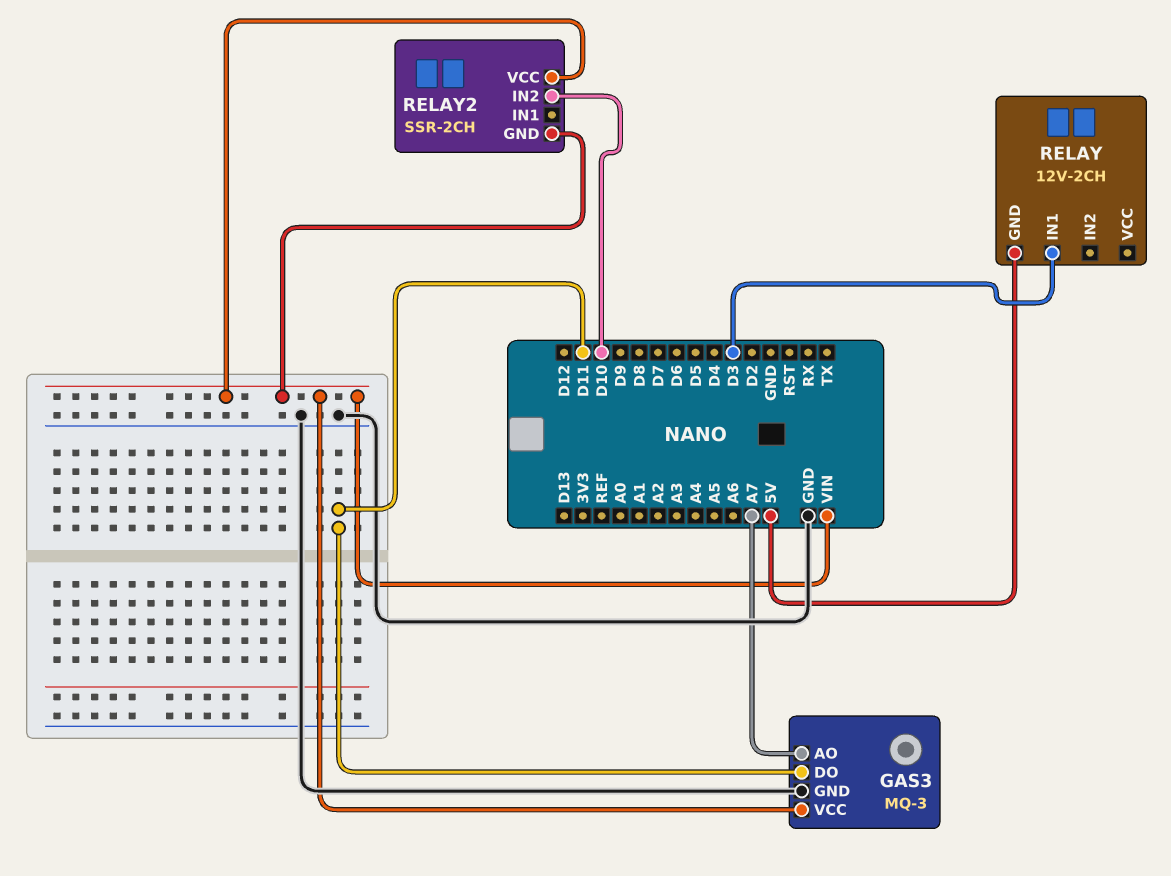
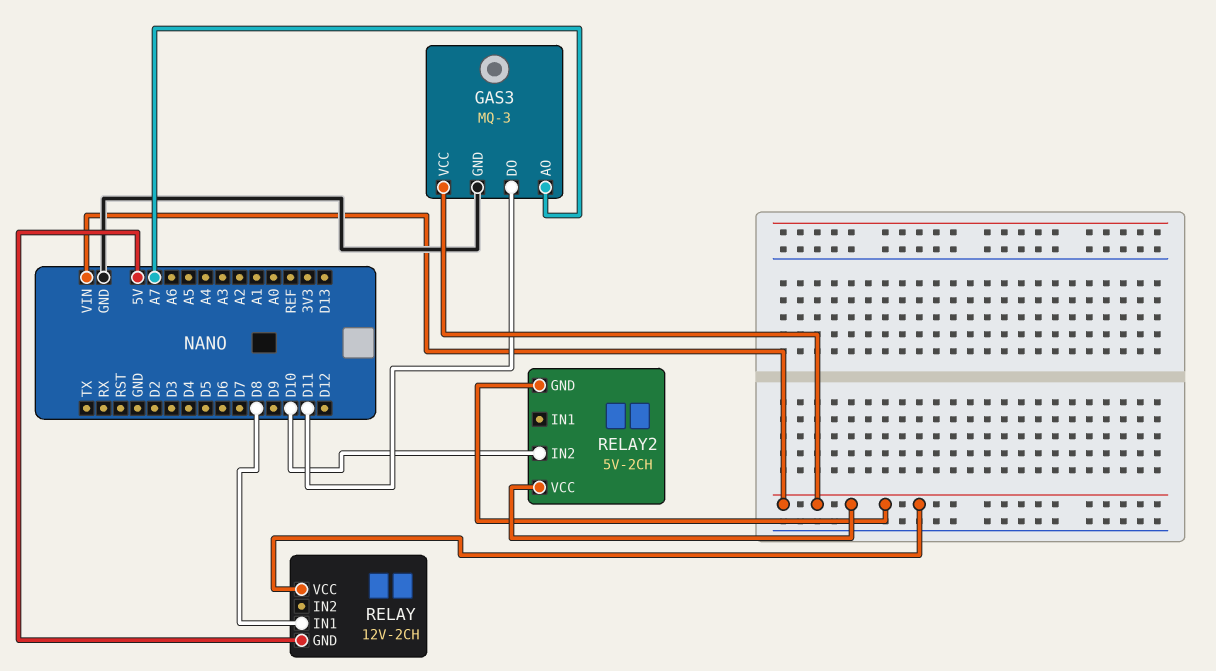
RELAY pin IN1: D3 -> D8
RELAY pin VCC: none -> VIN
RELAY2: SSR-2CH -> 5V-2CH

